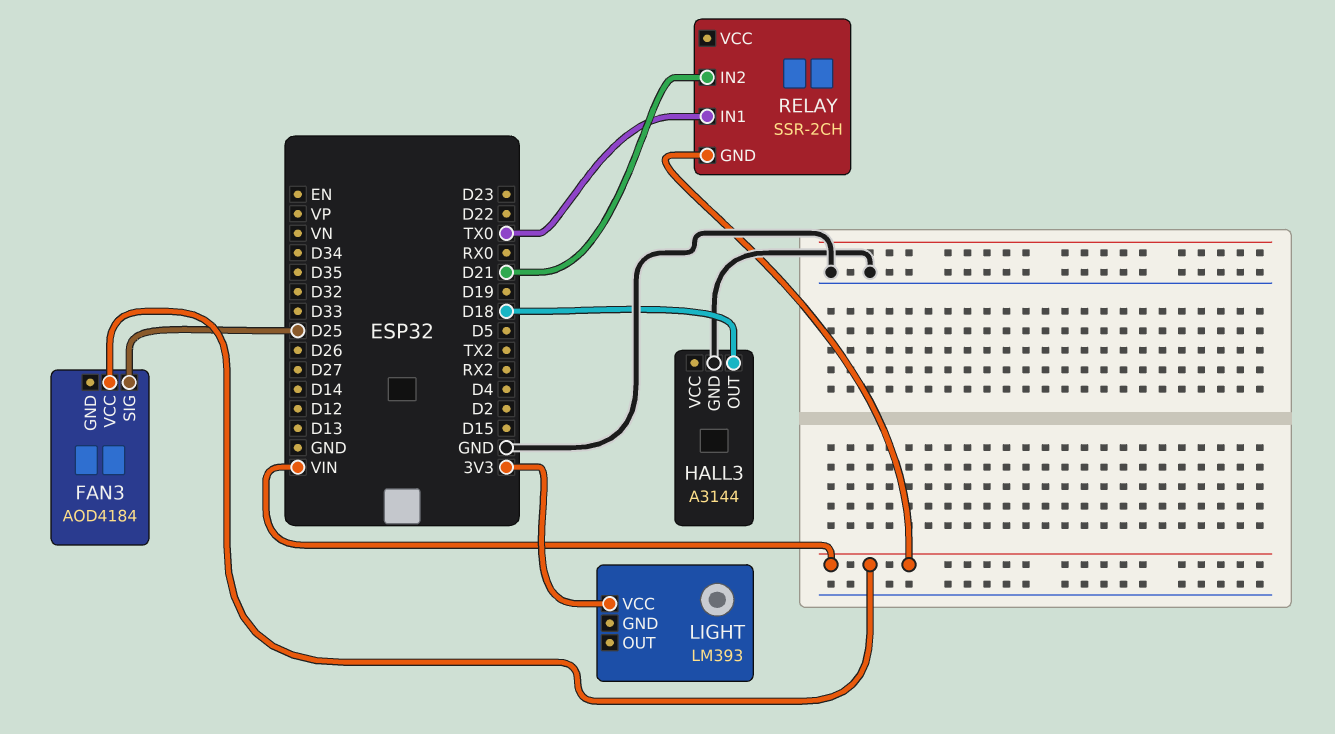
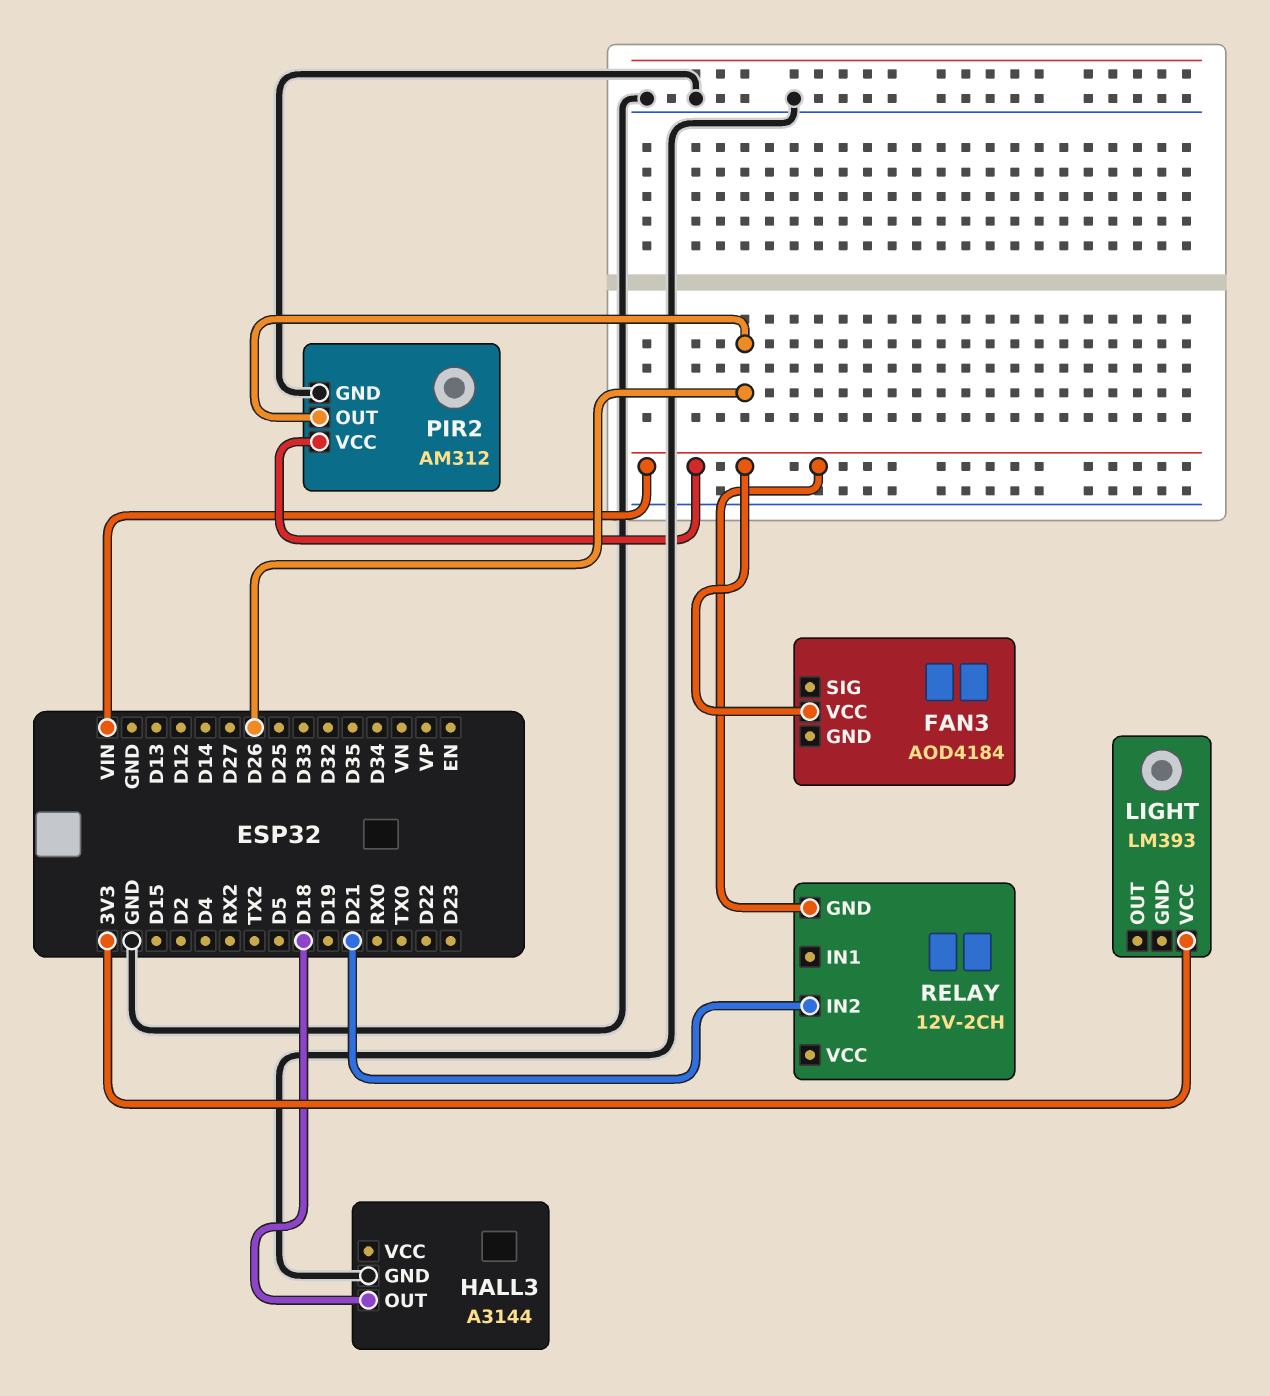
FAN3 pin SIG: D25 -> none
PIR2: none -> AM312
PIR2 pin GND: none -> GND
PIR2 pin OUT: none -> D26
PIR2 pin VCC: none -> VIN
RELAY: SSR-2CH -> 12V-2CH
RELAY pin IN1: TX0 -> none

